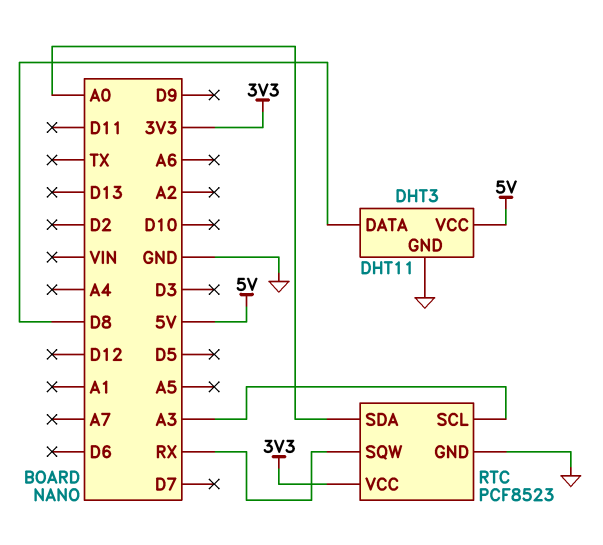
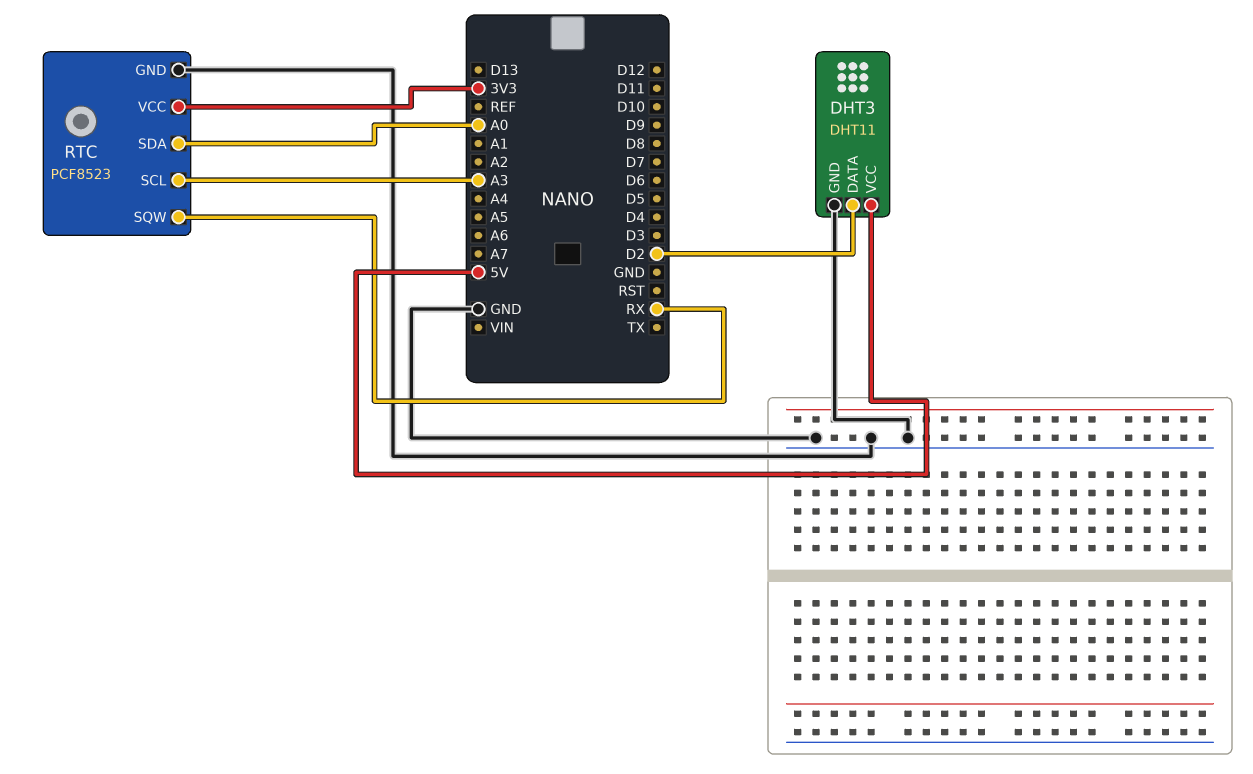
DHT3 pin DATA: D8 -> D2

